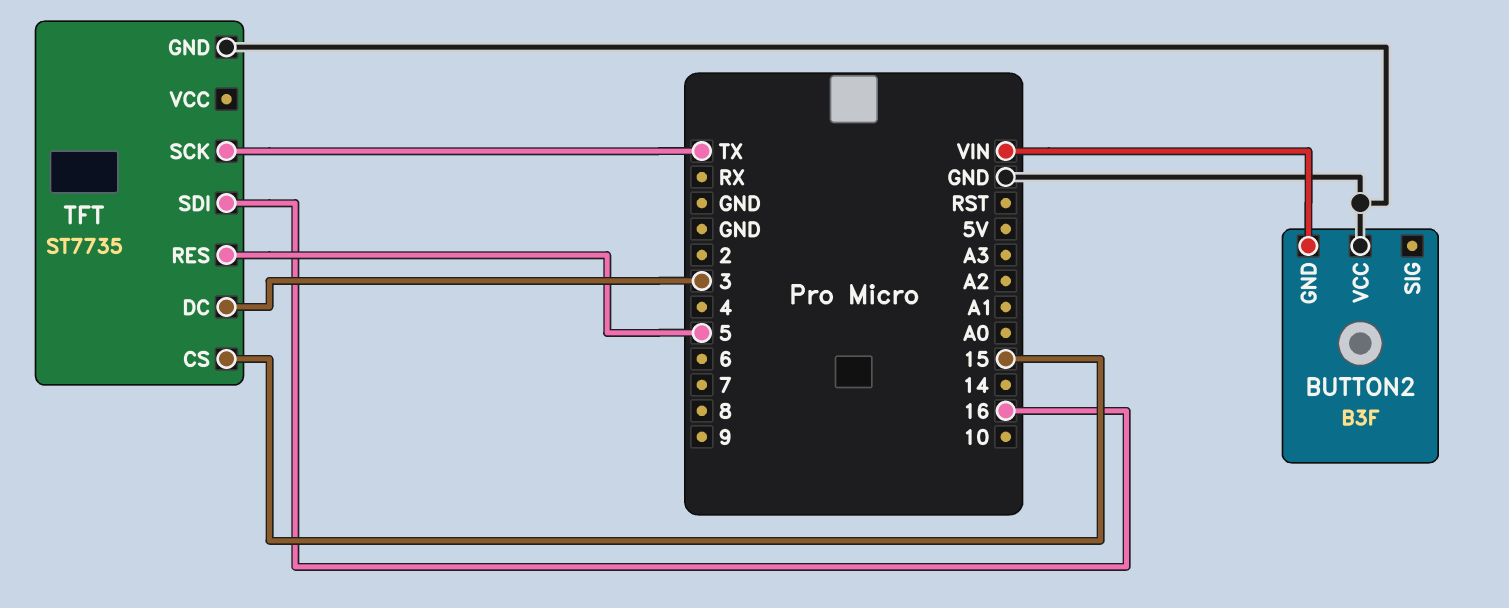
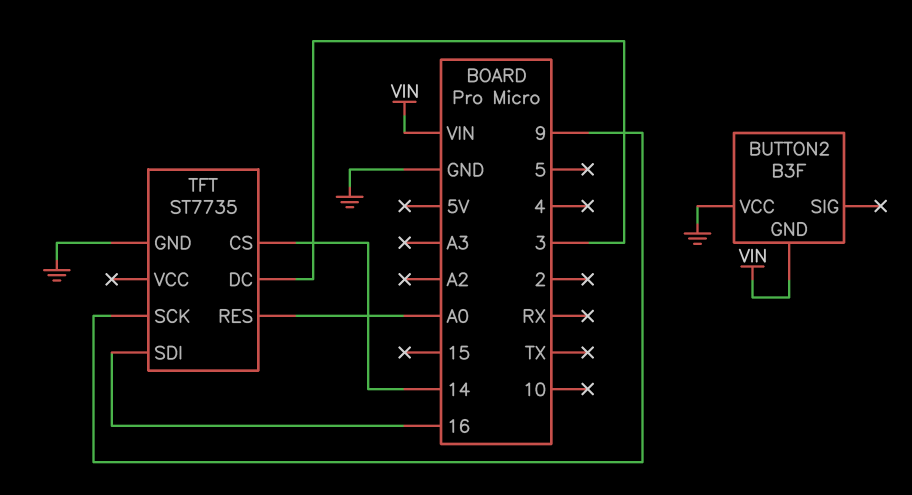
TFT pin CS: 15 -> 14
TFT pin RES: 5 -> A0
TFT pin SCK: TX -> 9

